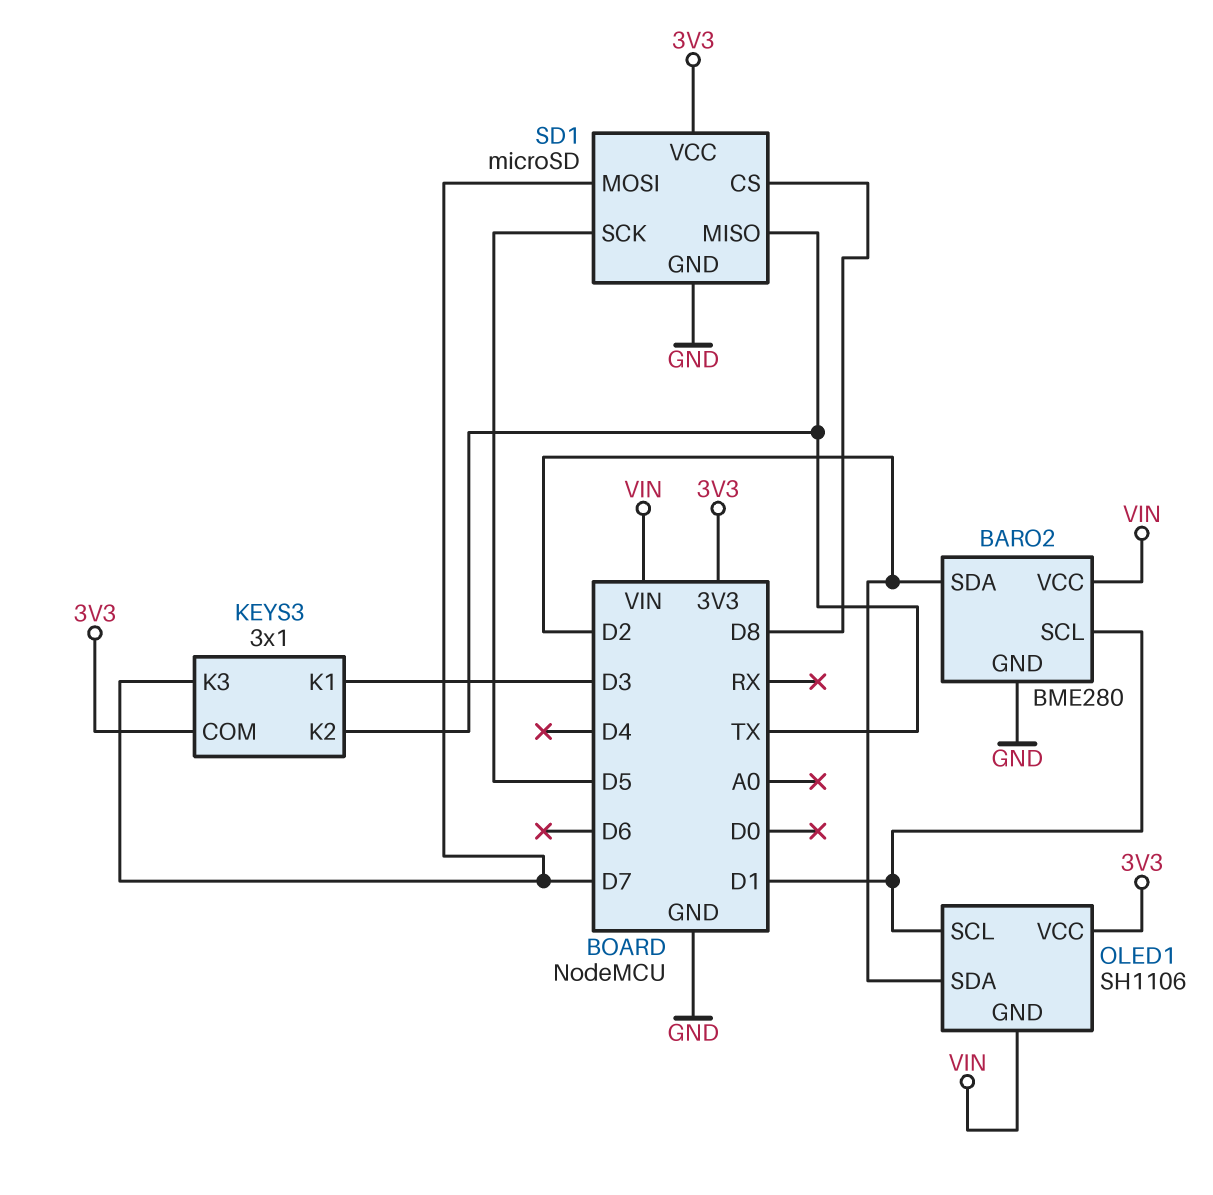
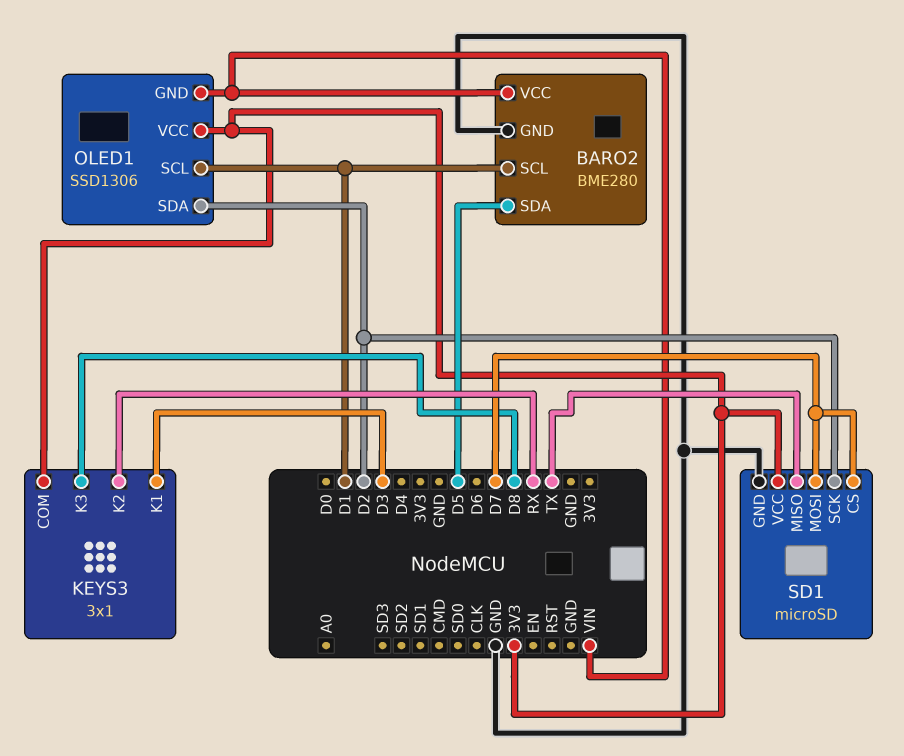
BARO2 pin SDA: D2 -> D5
KEYS3 pin K2: TX -> RX
KEYS3 pin K3: D7 -> D8
OLED1: SH1106 -> SSD1306
SD1 pin CS: D8 -> D7
SD1 pin SCK: D5 -> D2

